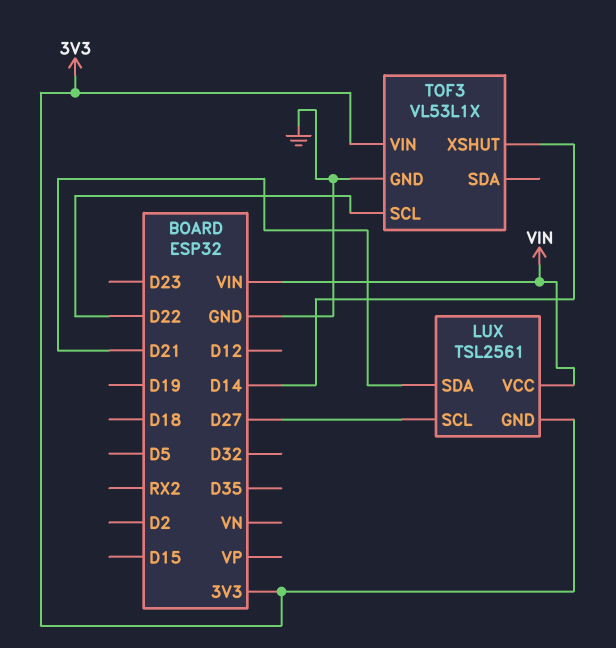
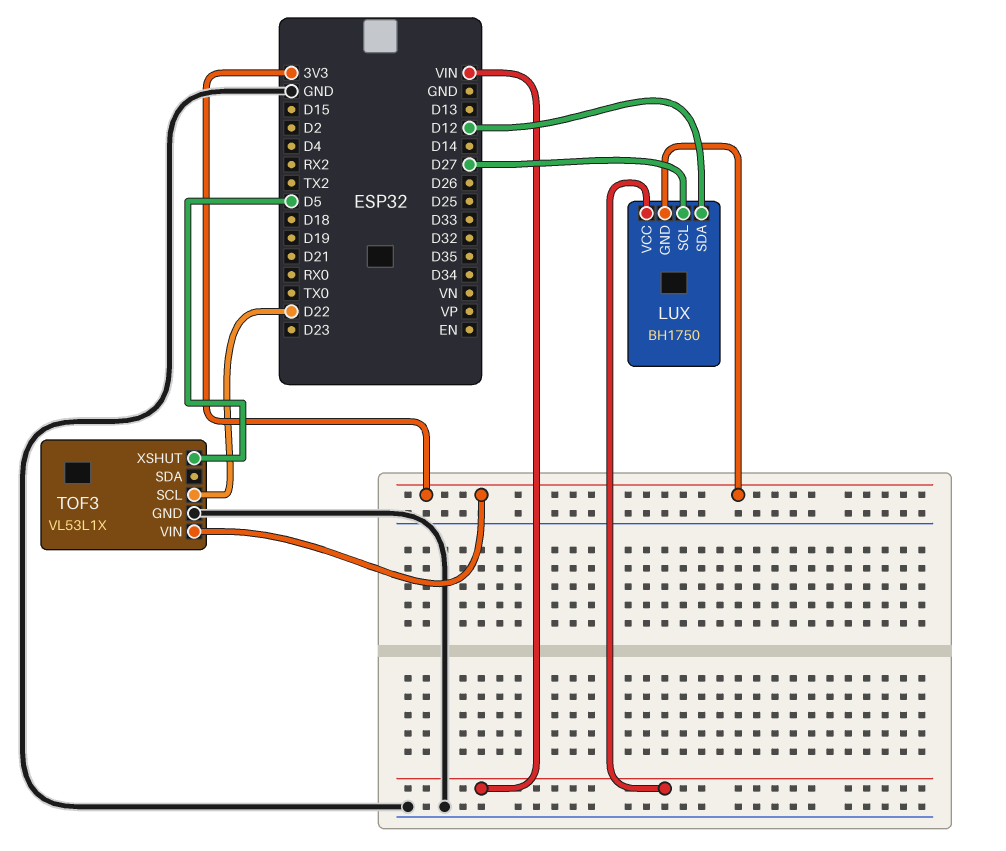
LUX: TSL2561 -> BH1750
LUX pin SDA: D21 -> D12
TOF3 pin XSHUT: D14 -> D5

